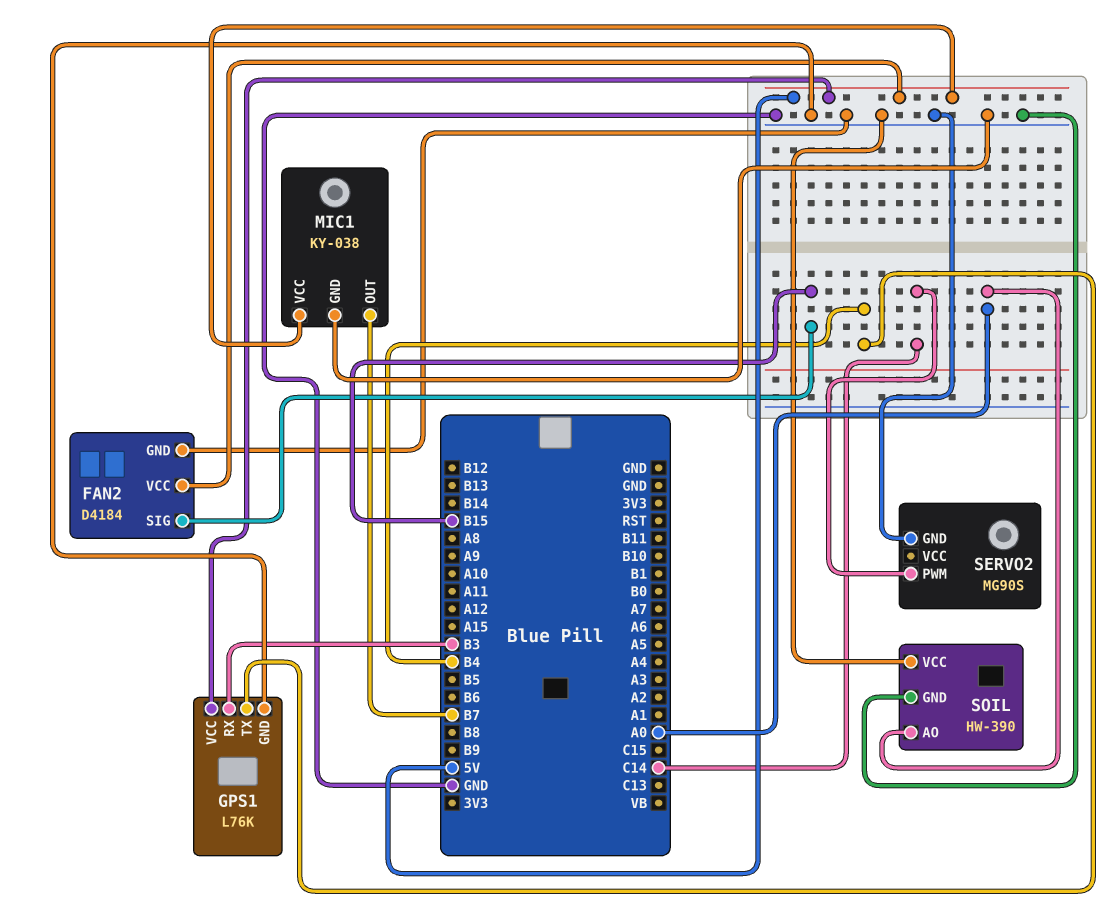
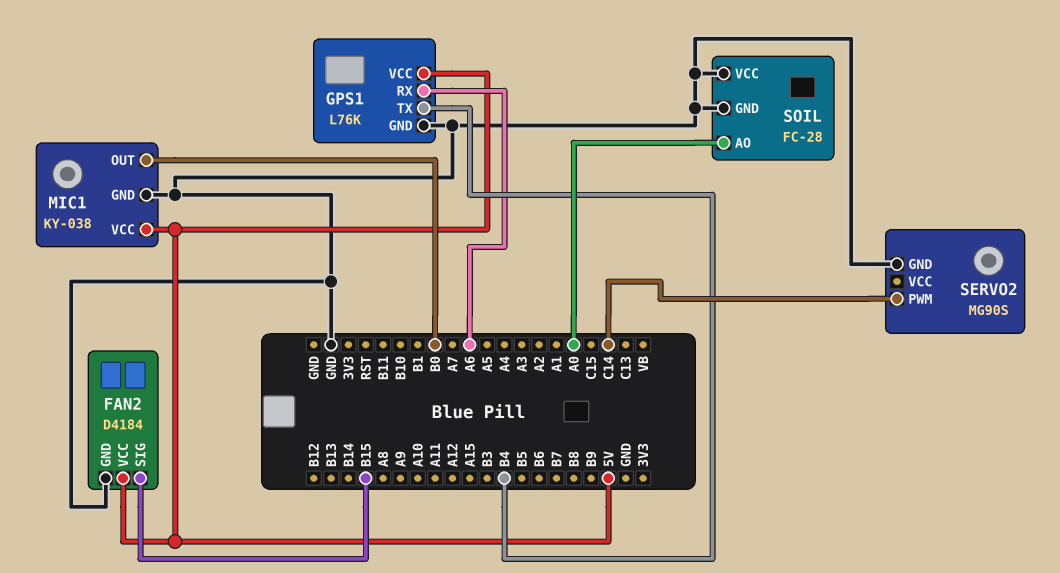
GPS1 pin RX: B3 -> A6
MIC1 pin OUT: B7 -> B0
SOIL: HW-390 -> FC-28

